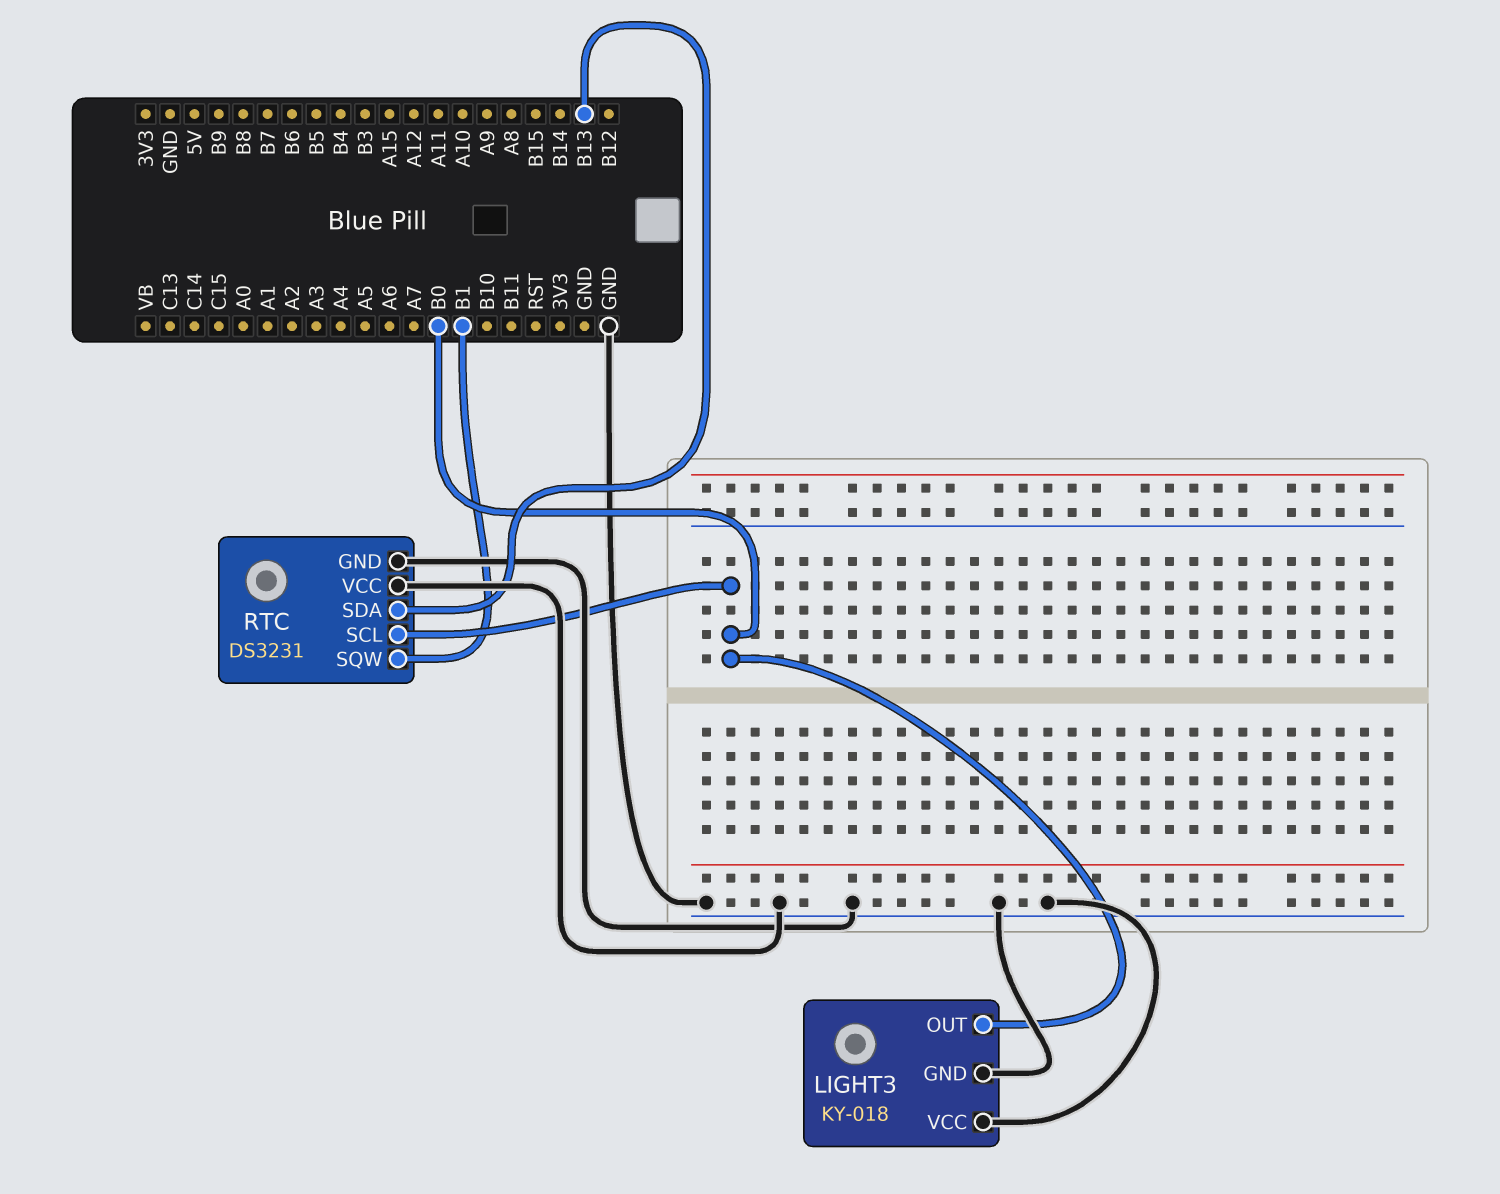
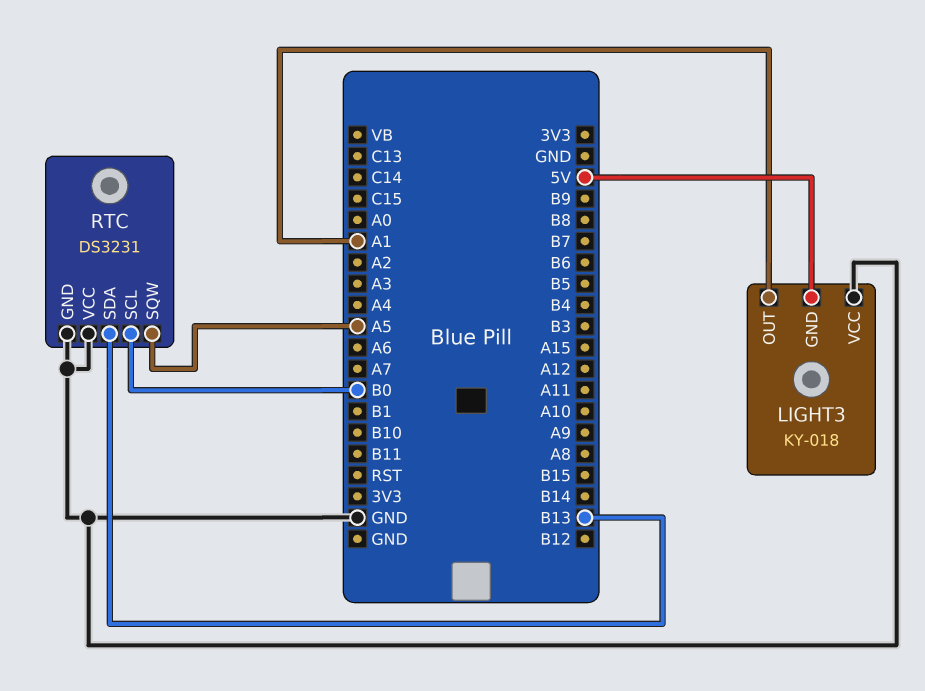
LIGHT3 pin GND: GND -> 5V
LIGHT3 pin OUT: B0 -> A1
RTC pin SQW: B1 -> A5

